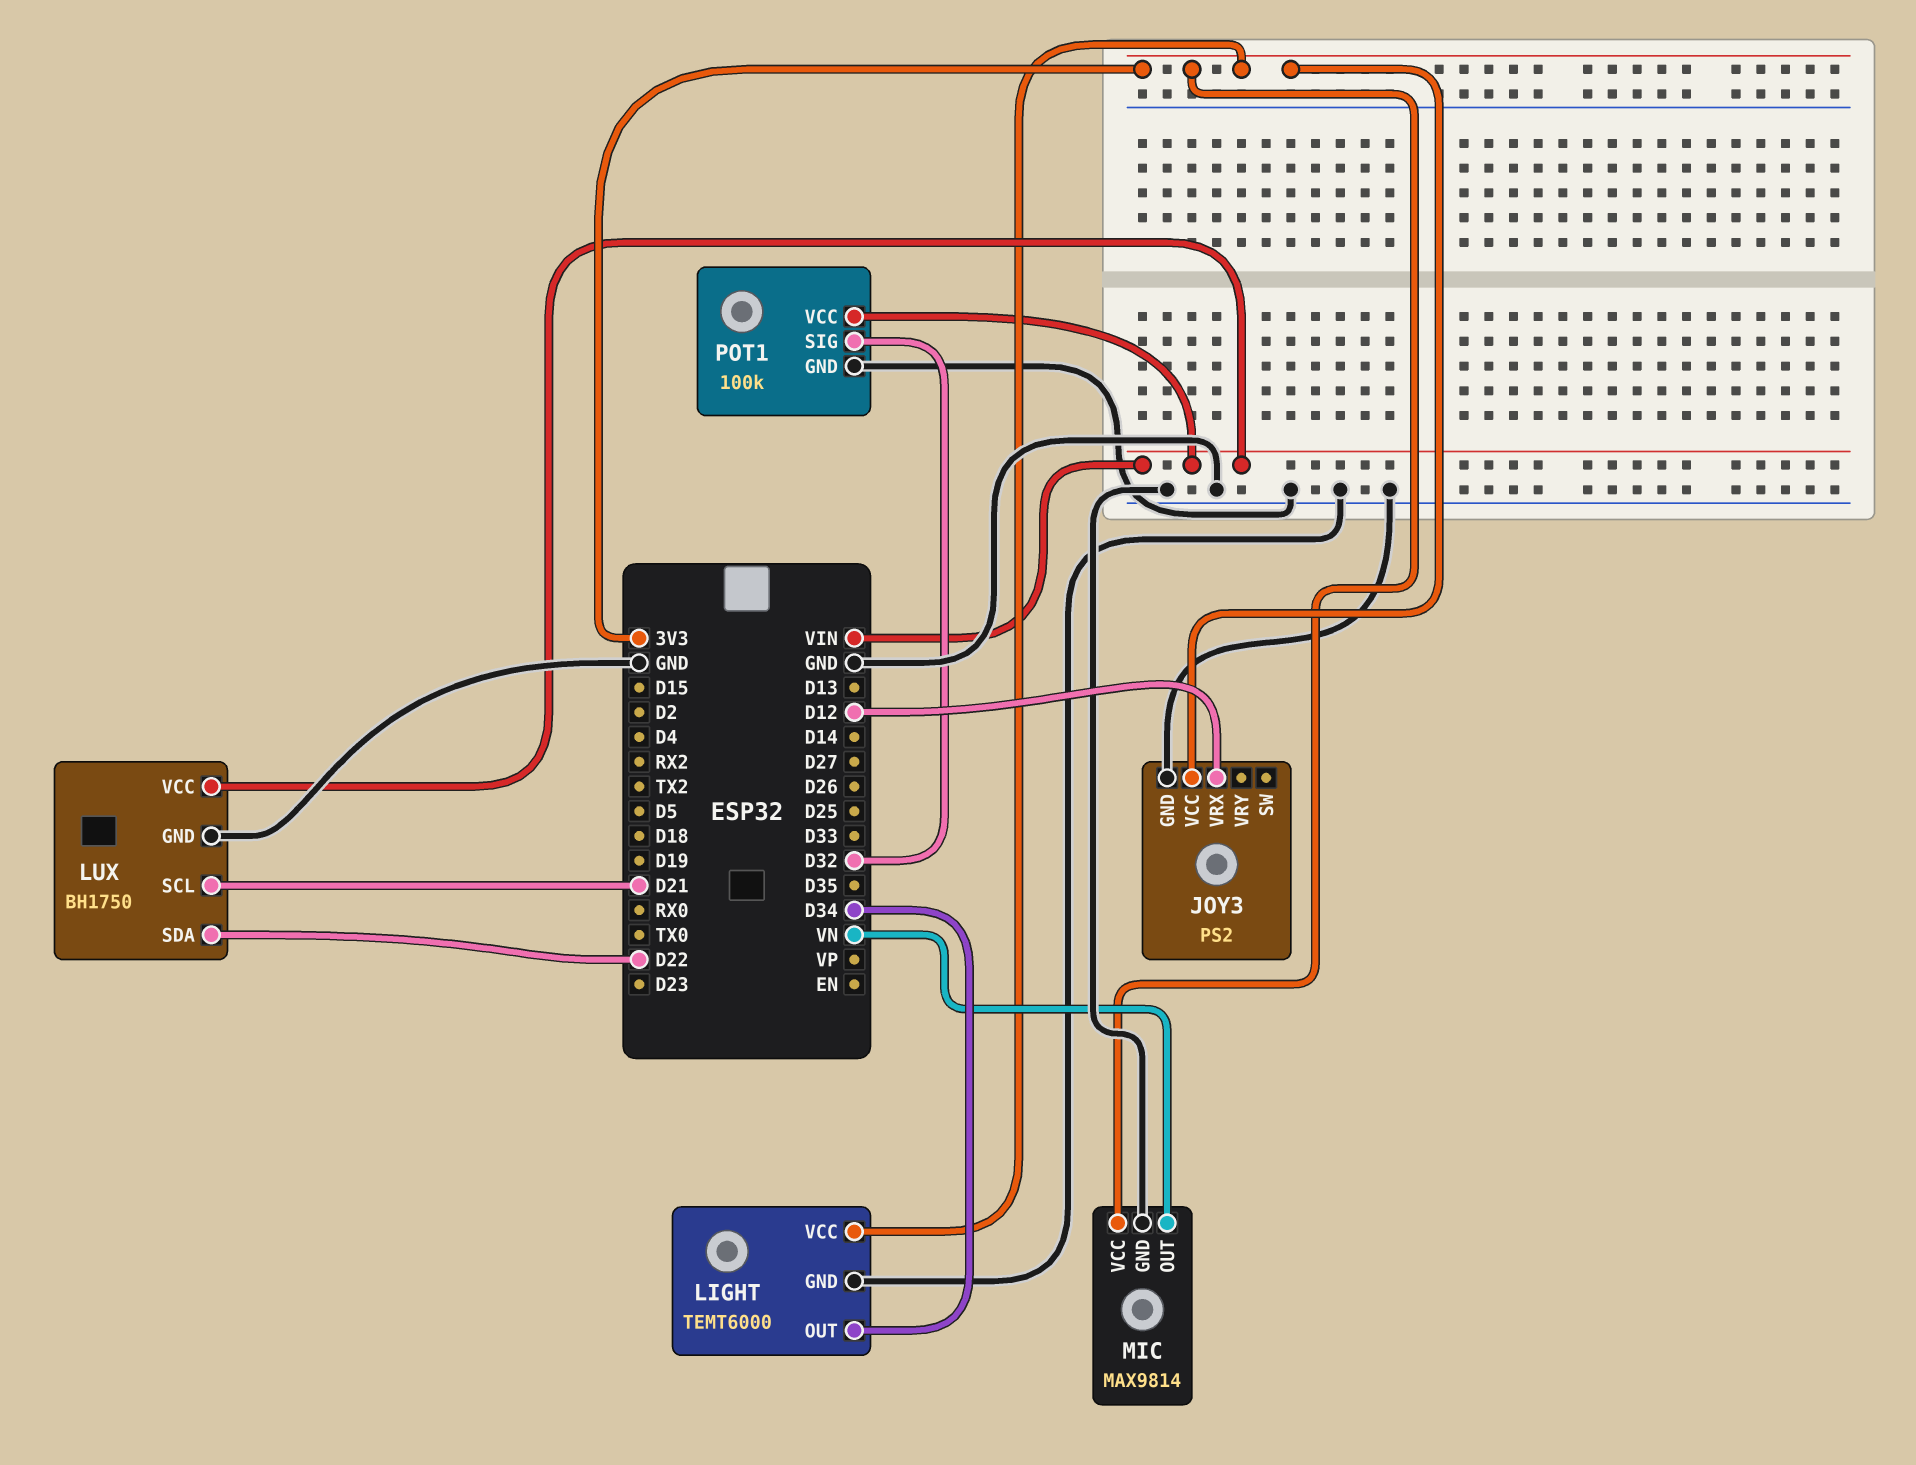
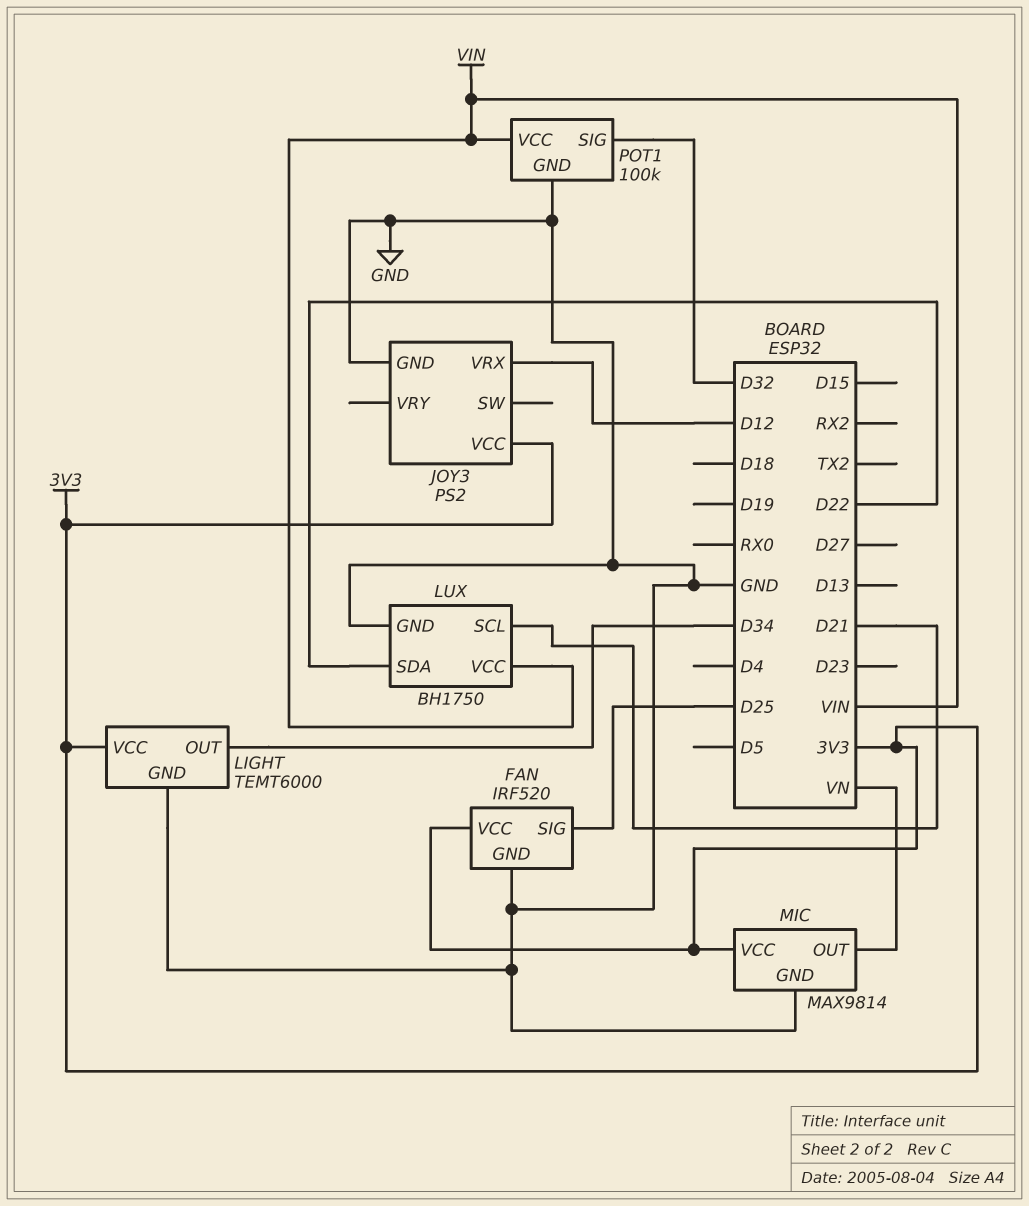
FAN: none -> IRF520
FAN pin GND: none -> GND
FAN pin SIG: none -> D25
FAN pin VCC: none -> 3V3

